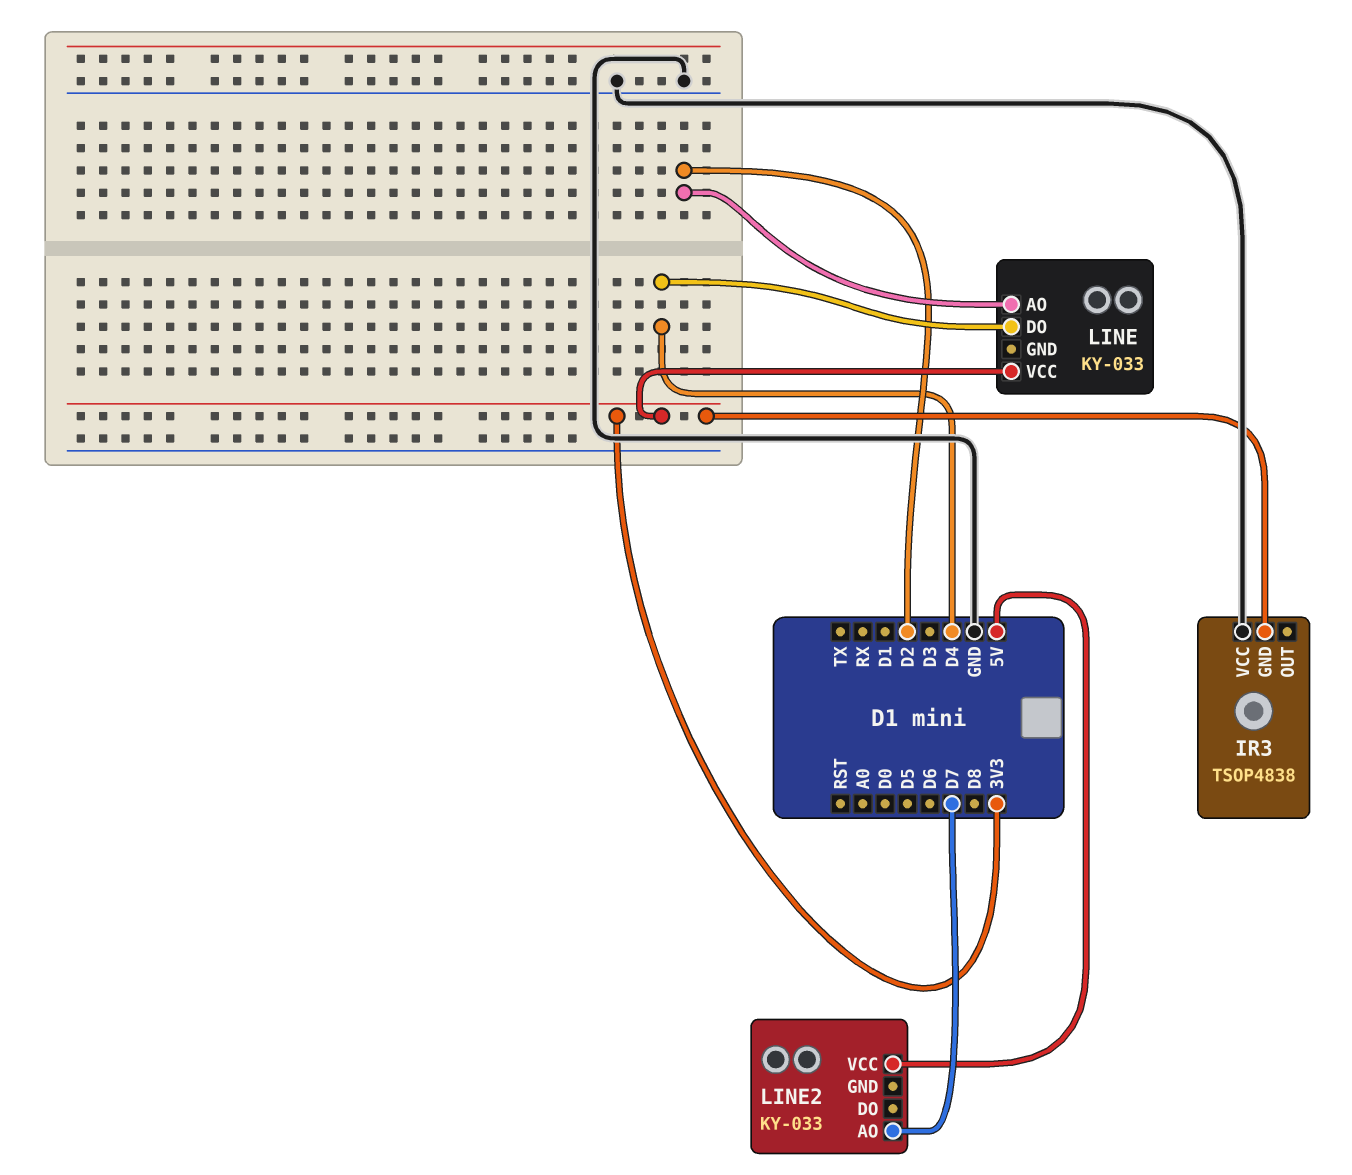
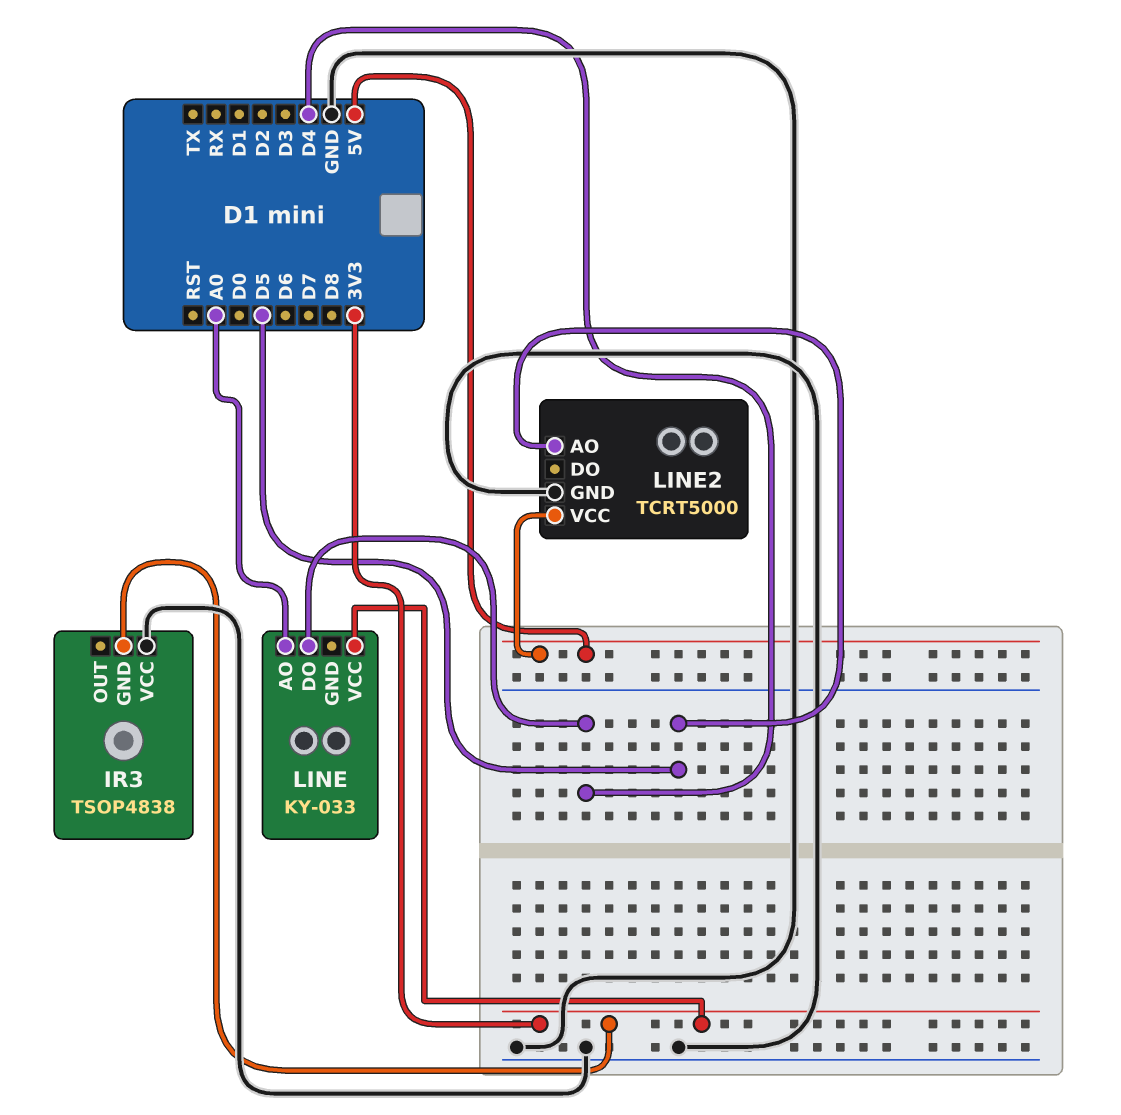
LINE pin AO: D2 -> A0
LINE2: KY-033 -> TCRT5000
LINE2 pin AO: D7 -> D5
LINE2 pin GND: none -> GND

